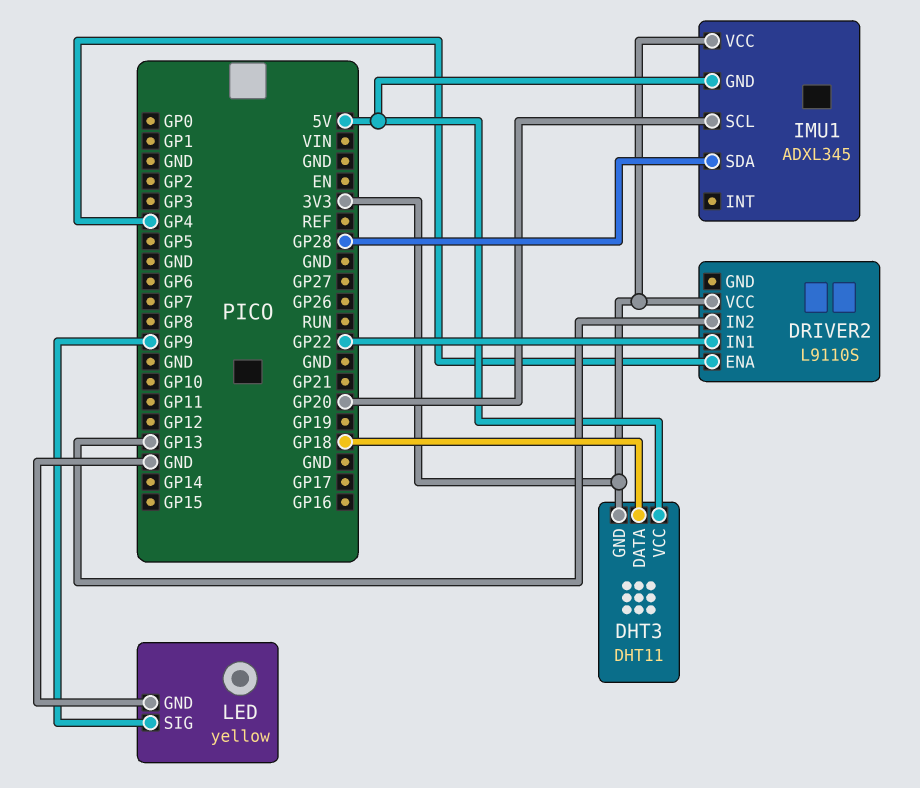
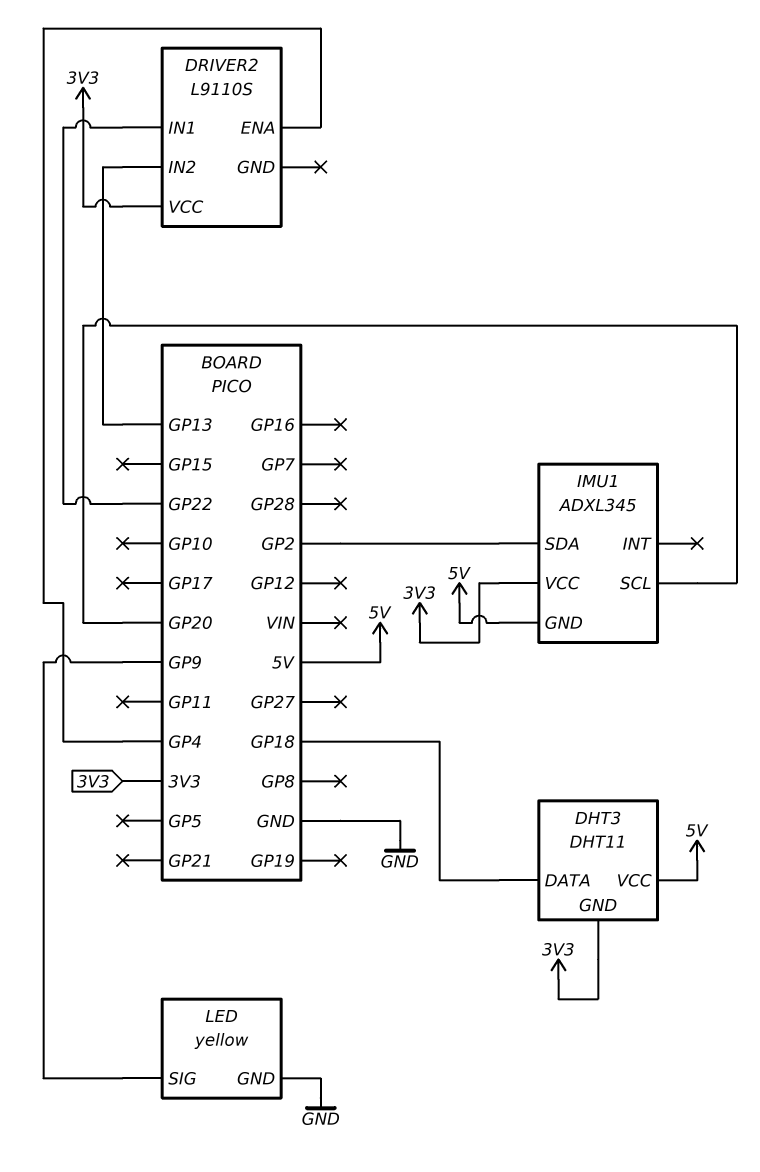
IMU1 pin SDA: GP28 -> GP2

